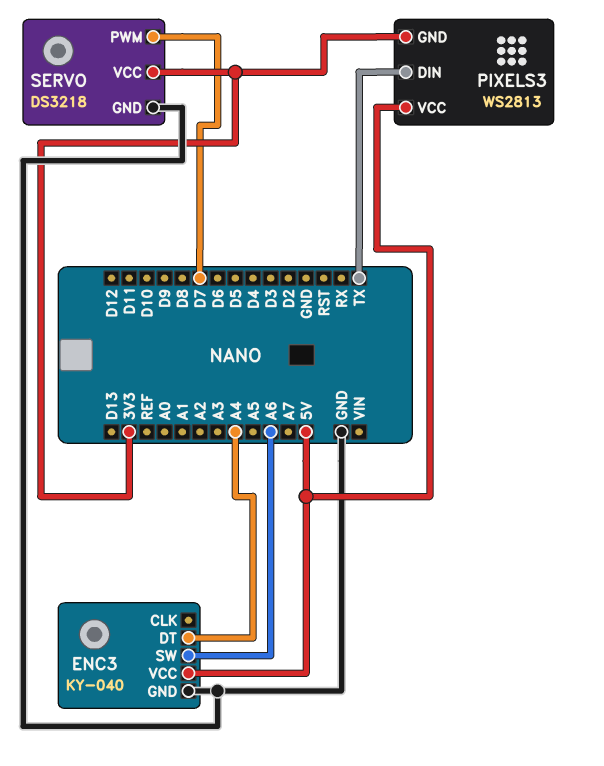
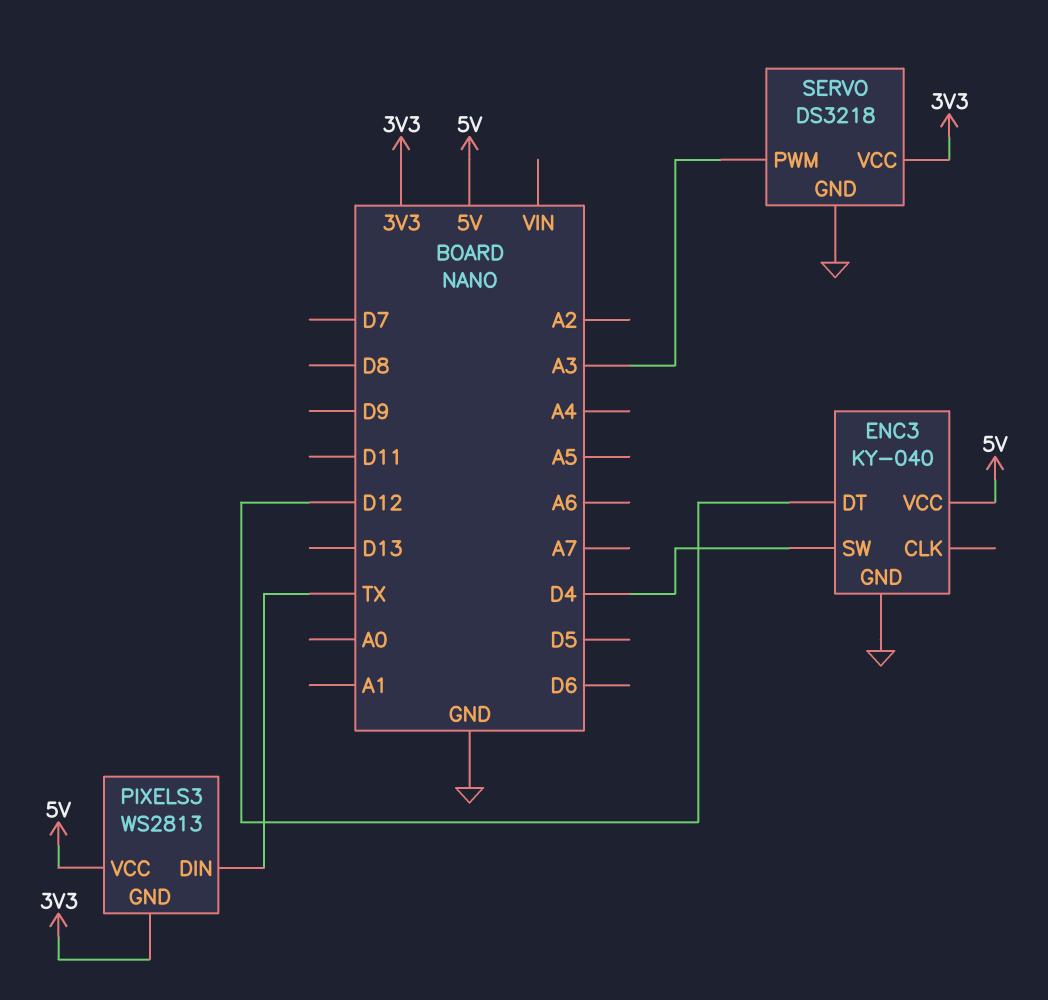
ENC3 pin DT: A4 -> D12
ENC3 pin SW: A6 -> D4
SERVO pin PWM: D7 -> A3

